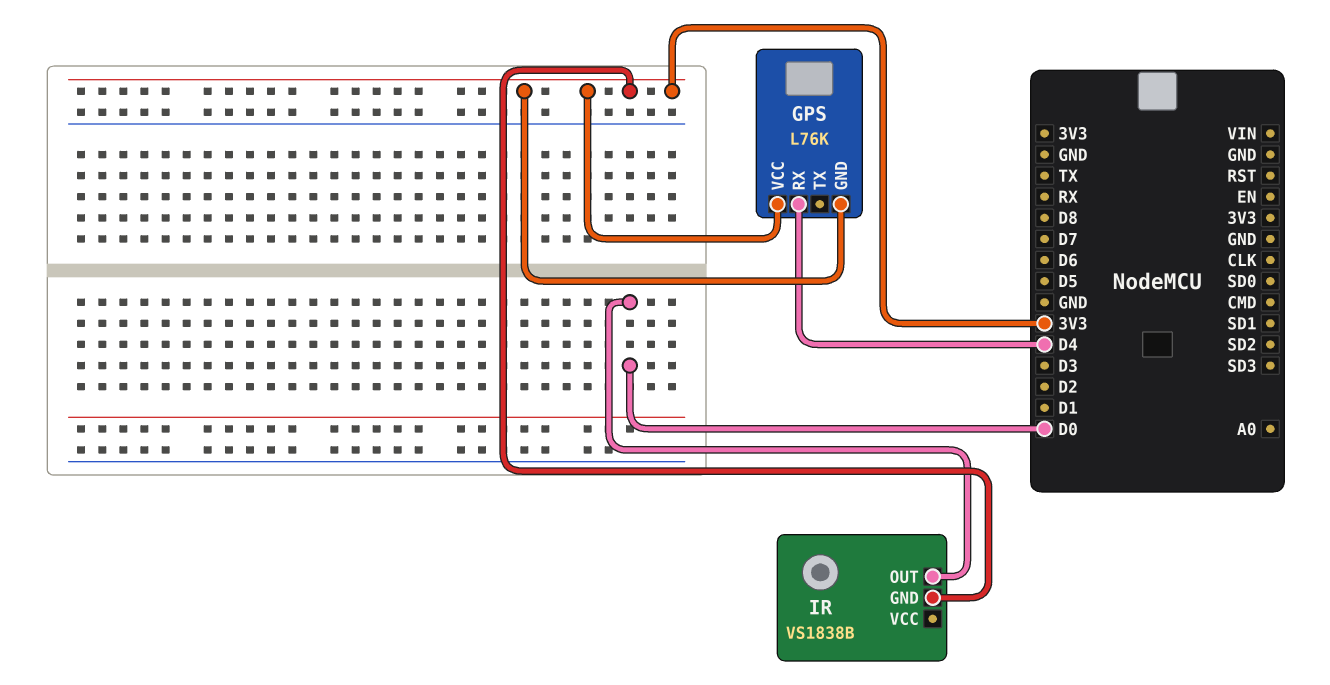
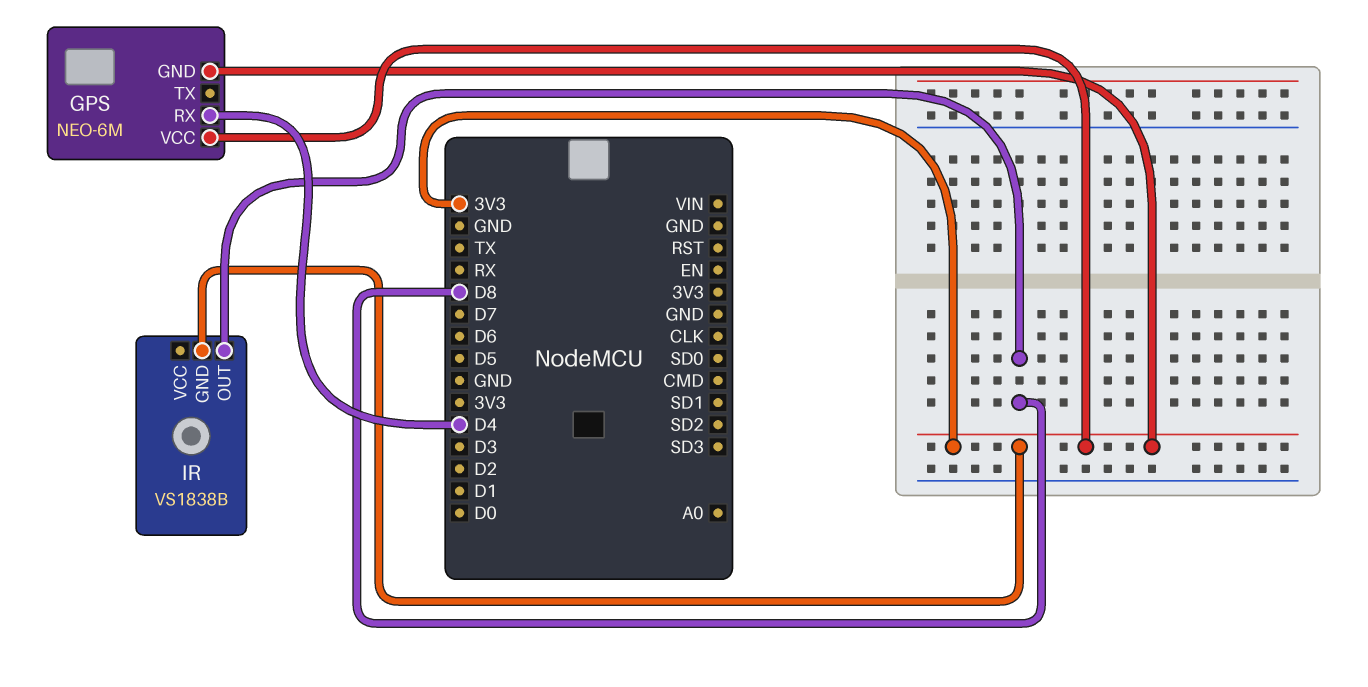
GPS: L76K -> NEO-6M
IR pin OUT: D0 -> D8

